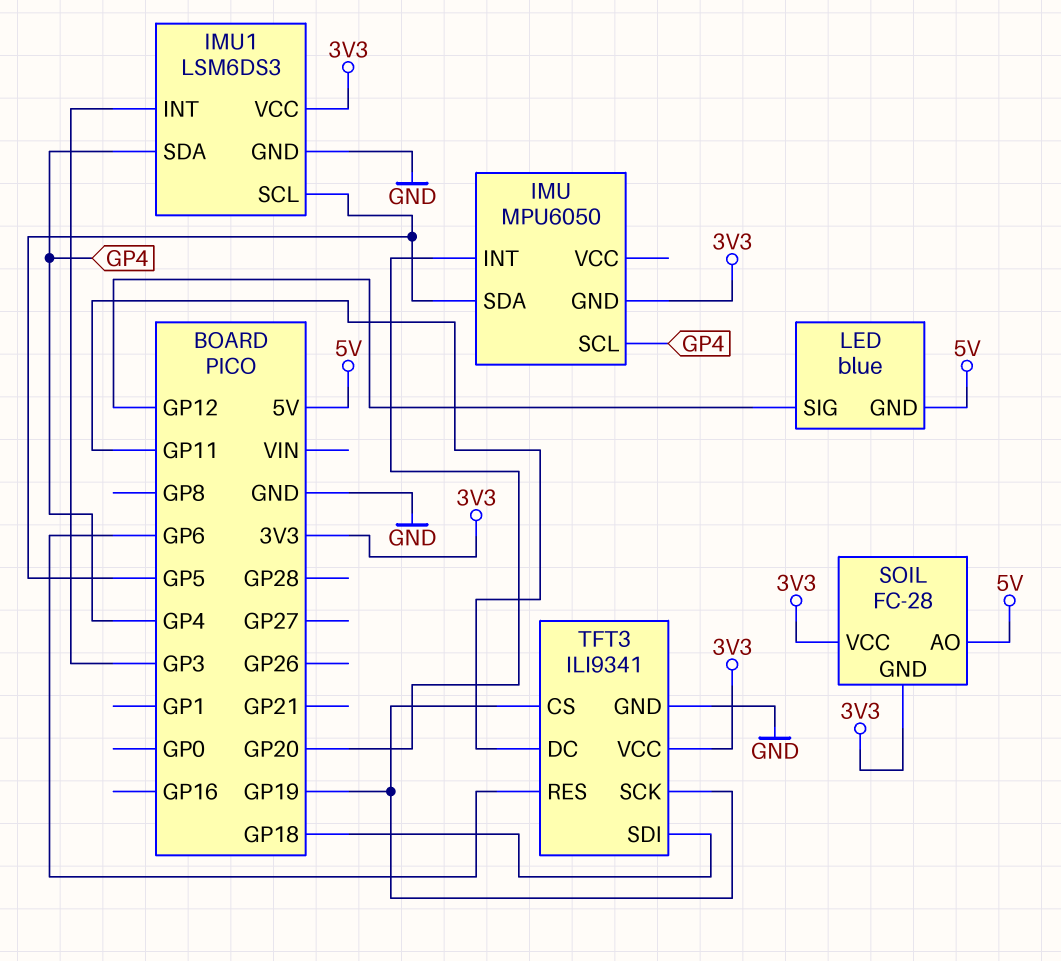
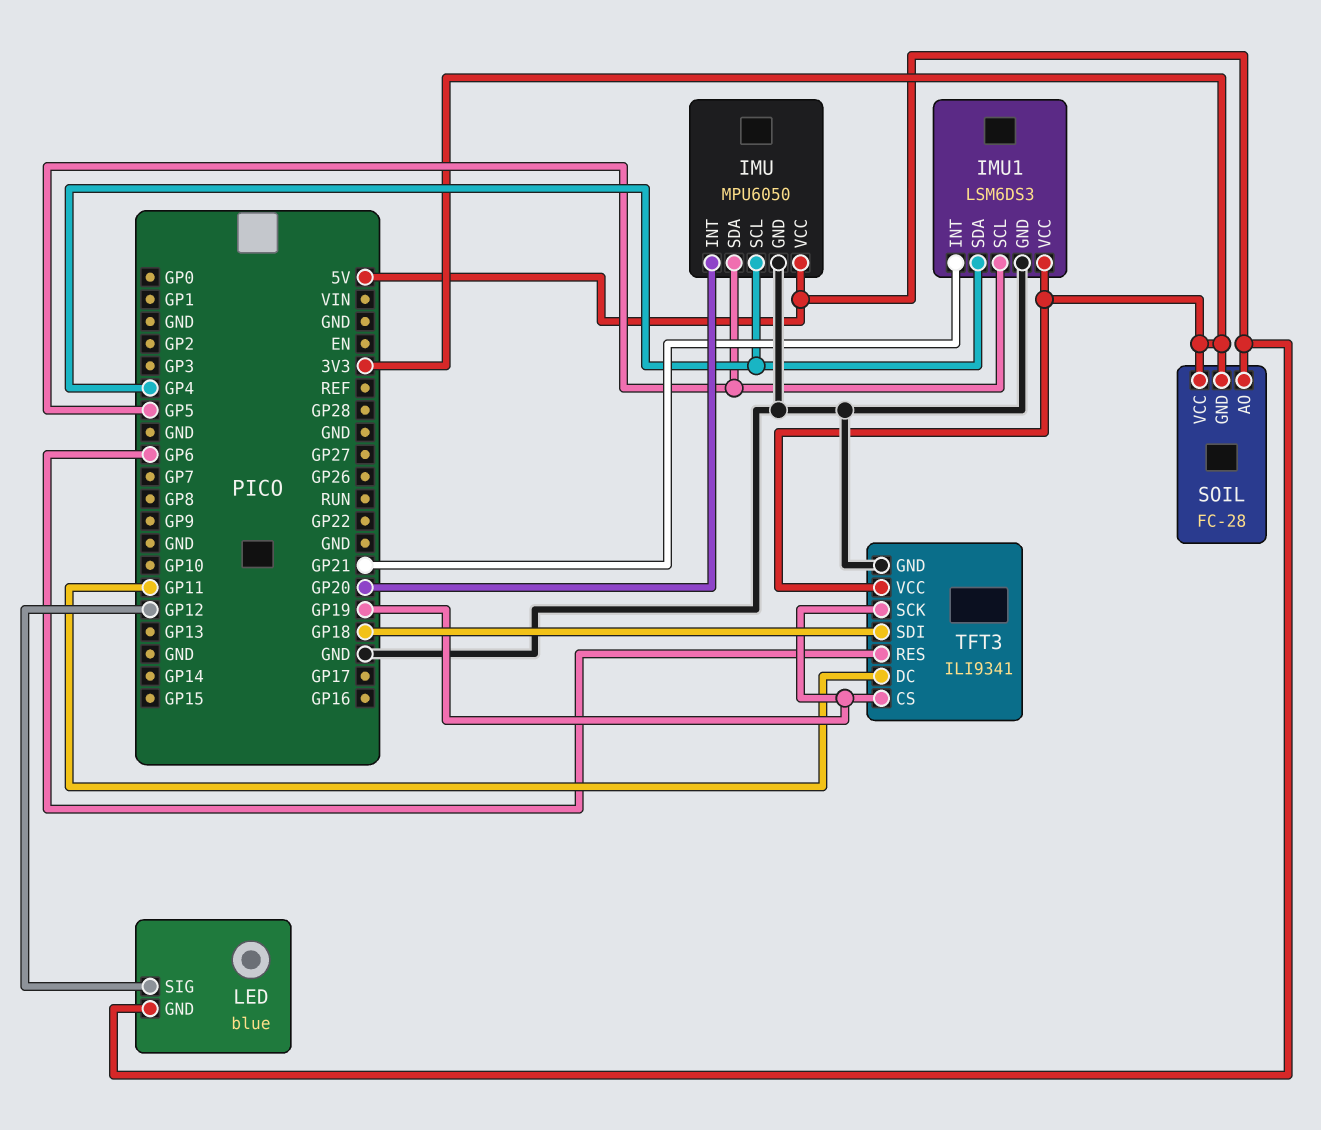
IMU pin GND: 3V3 -> GND
IMU pin VCC: none -> 5V
IMU1 pin INT: GP3 -> GP21

